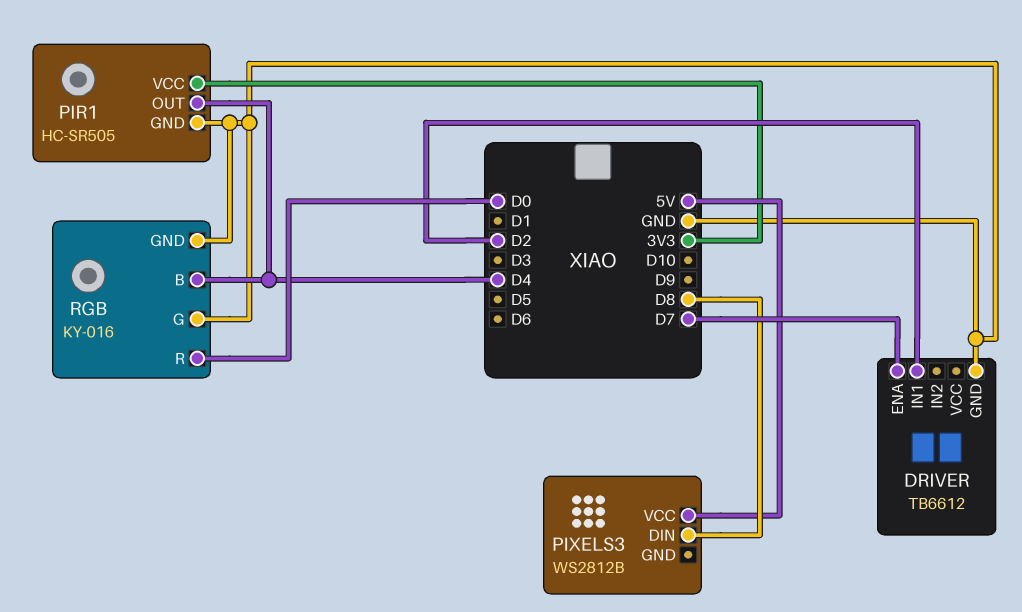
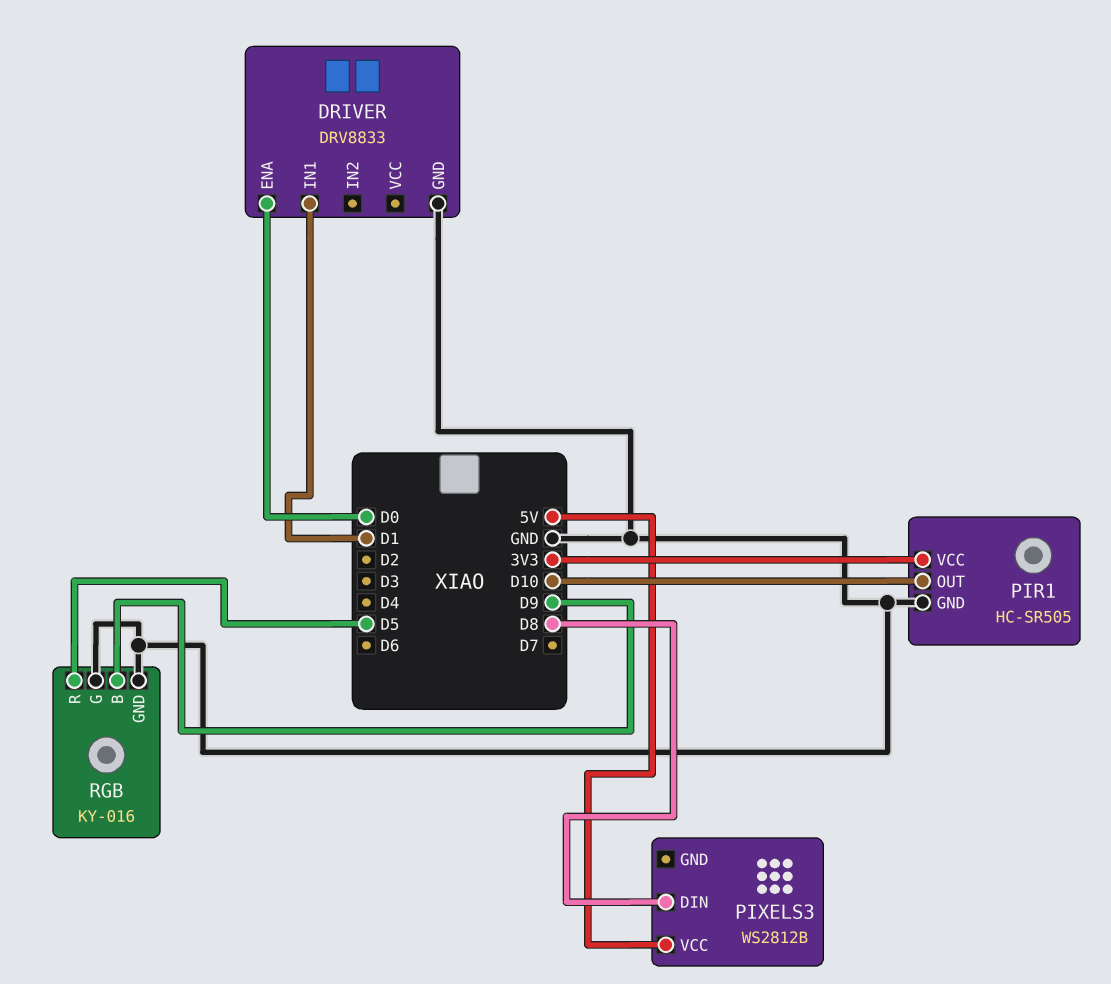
DRIVER: TB6612 -> DRV8833
DRIVER pin ENA: D7 -> D0
DRIVER pin IN1: D2 -> D1
PIR1 pin OUT: D4 -> D10
RGB pin B: D4 -> D9
RGB pin R: D0 -> D5

